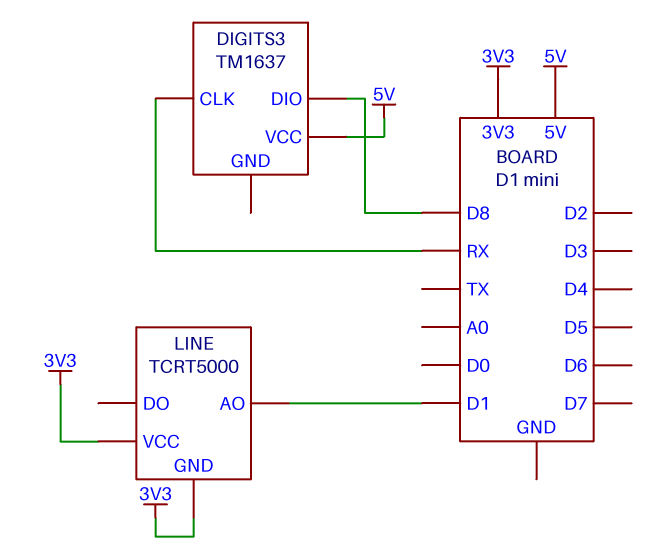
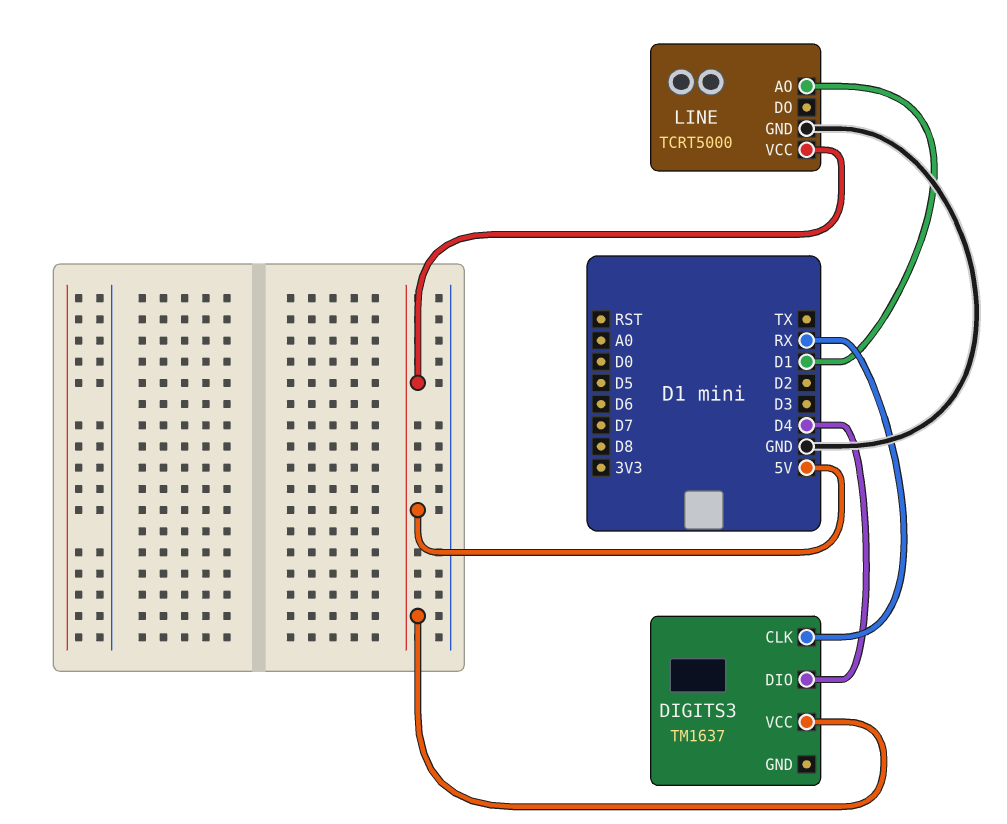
DIGITS3 pin DIO: D8 -> D4
LINE pin GND: 3V3 -> GND
LINE pin VCC: 3V3 -> 5V

